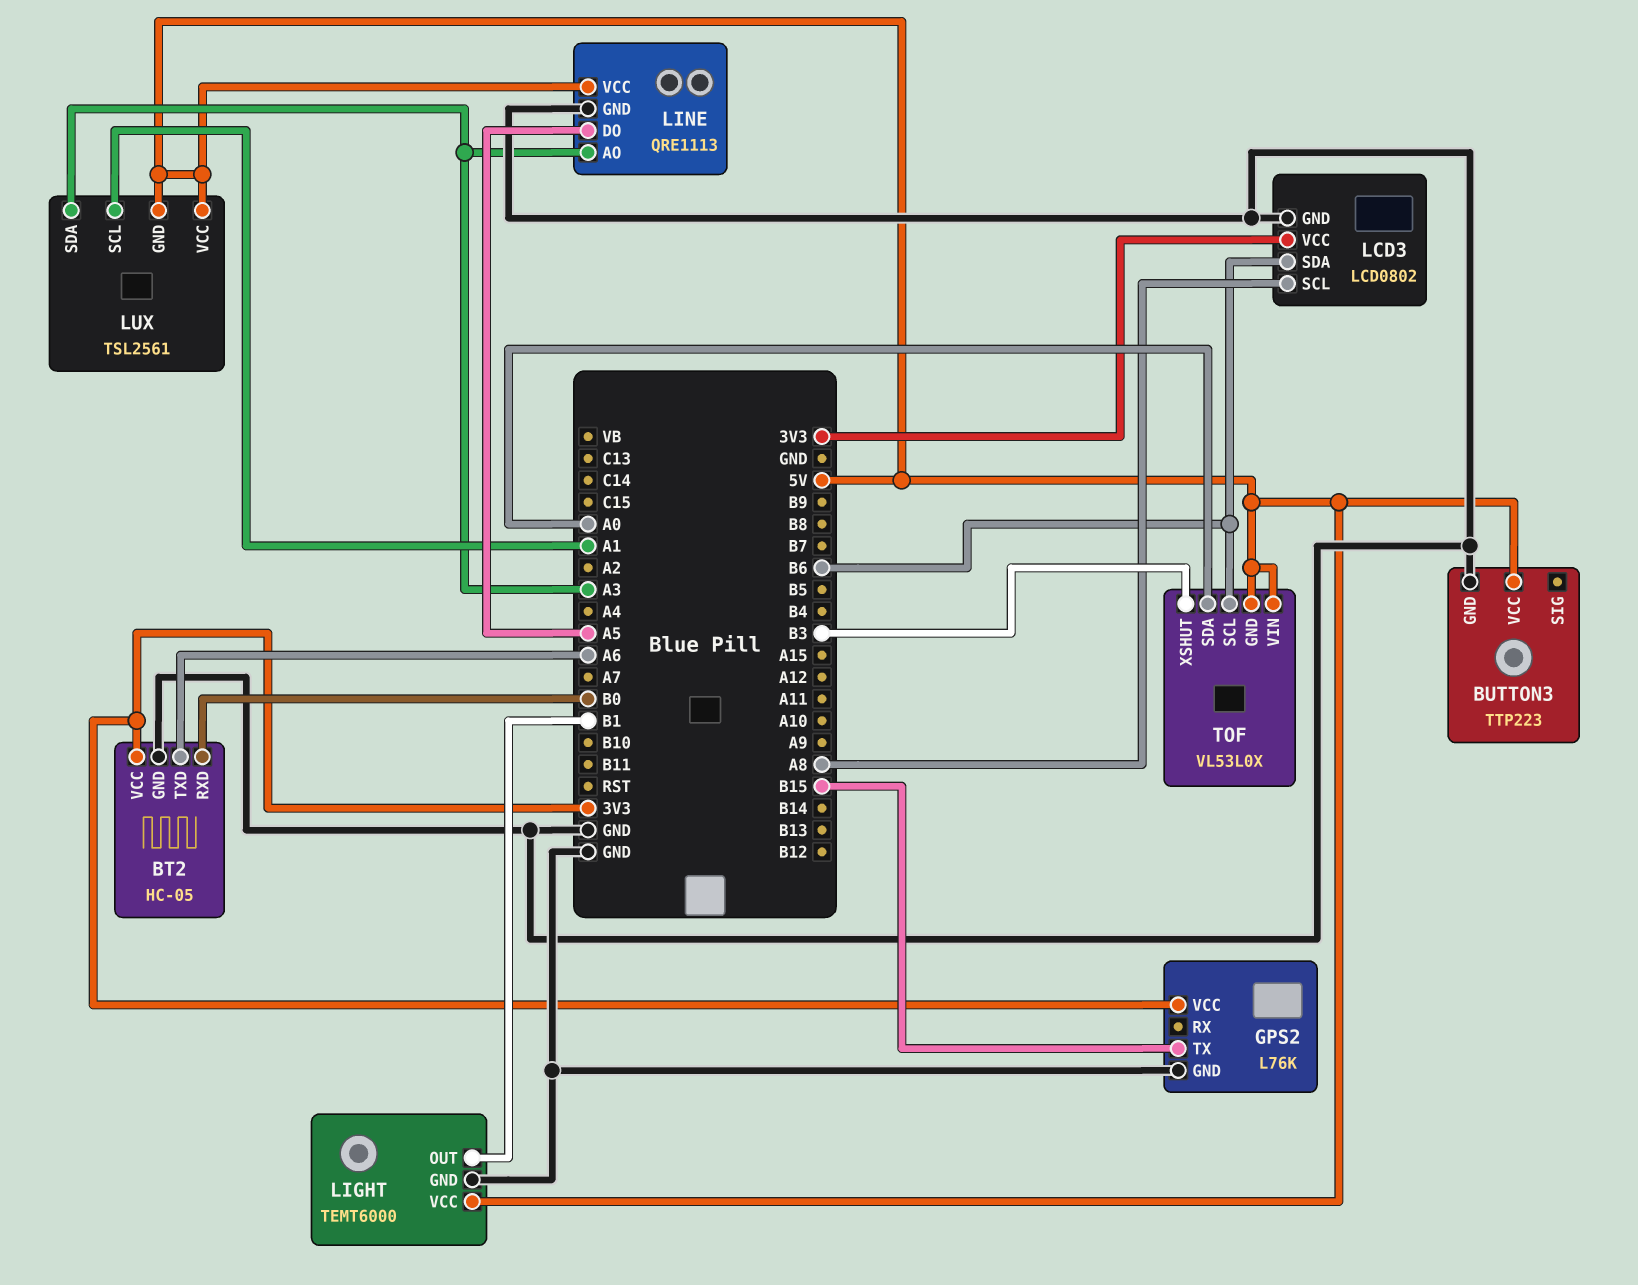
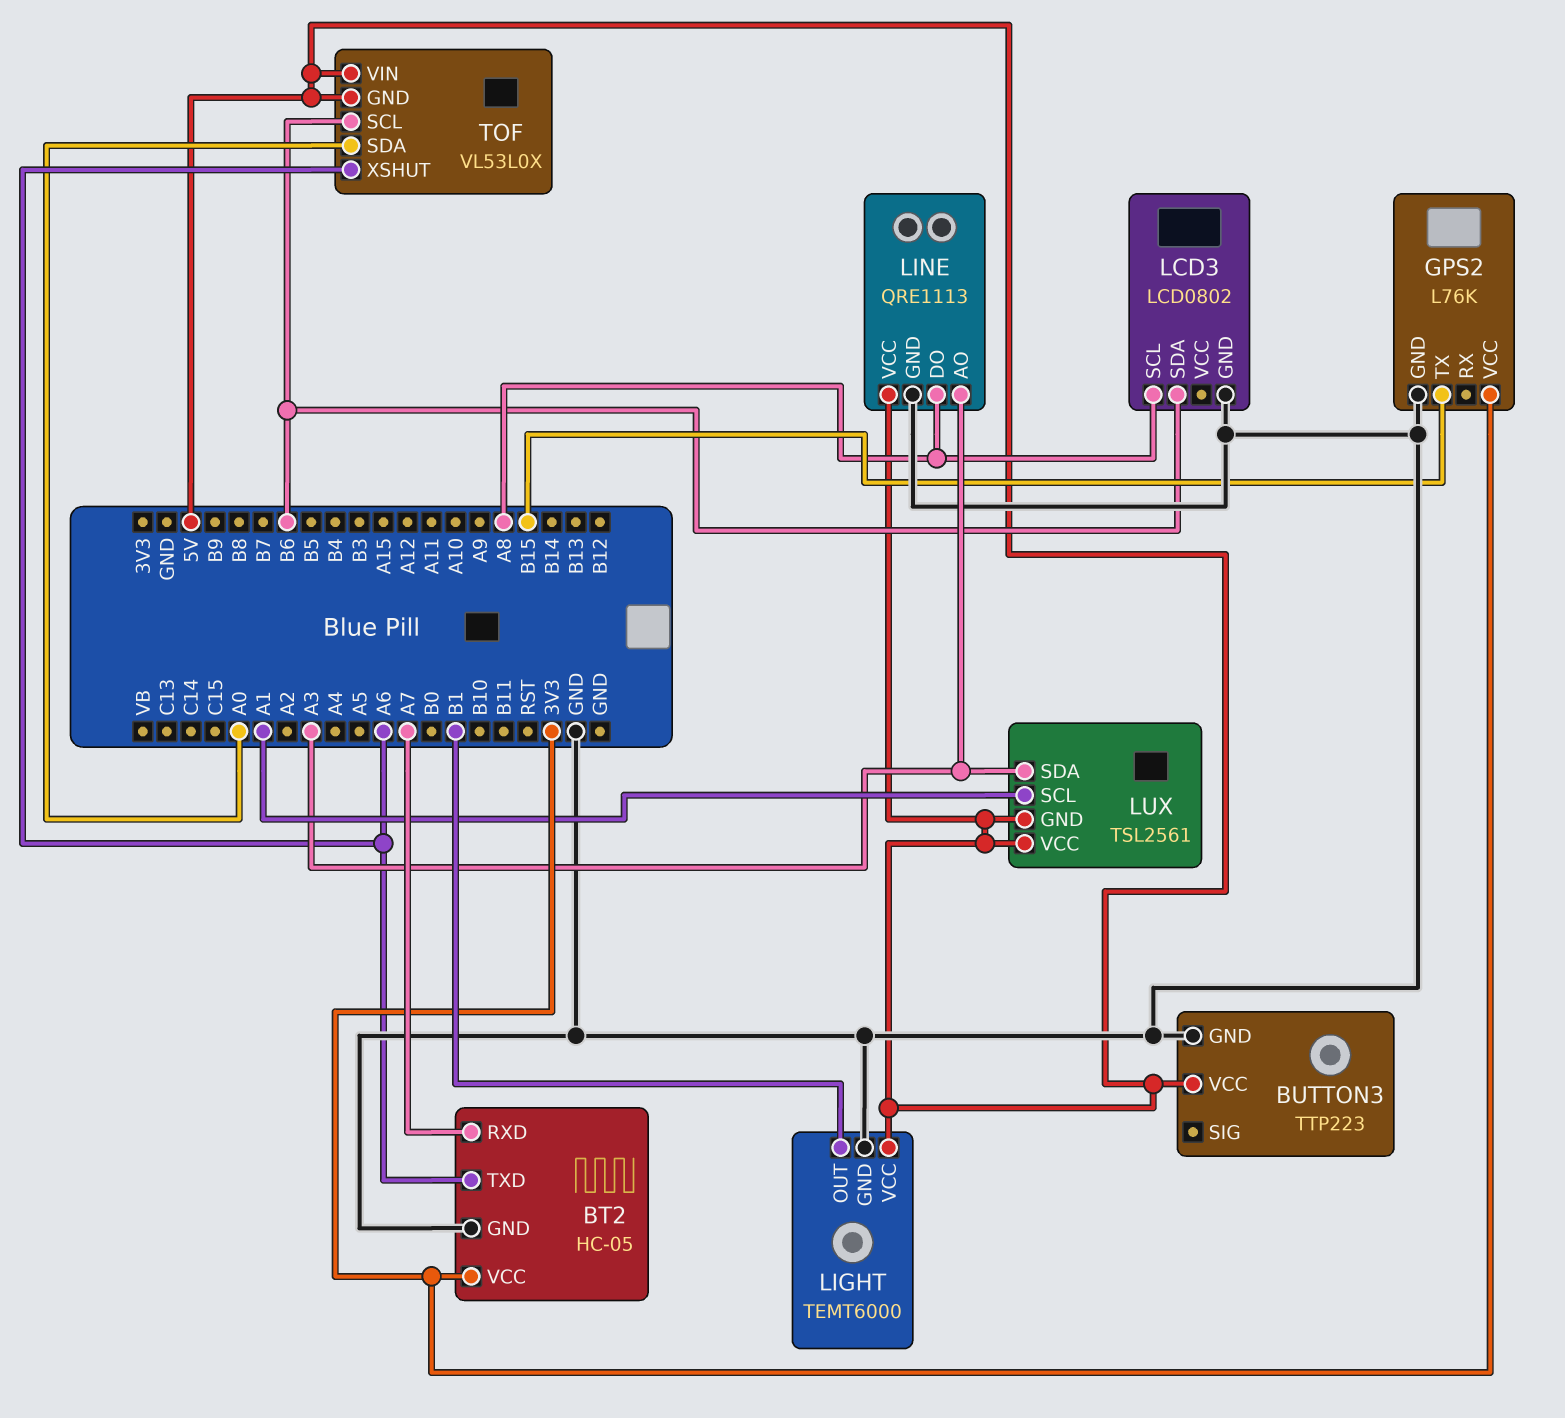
BT2 pin RXD: B0 -> A7
LCD3 pin VCC: 3V3 -> none
LINE pin DO: A5 -> A8
TOF pin XSHUT: B3 -> A6

